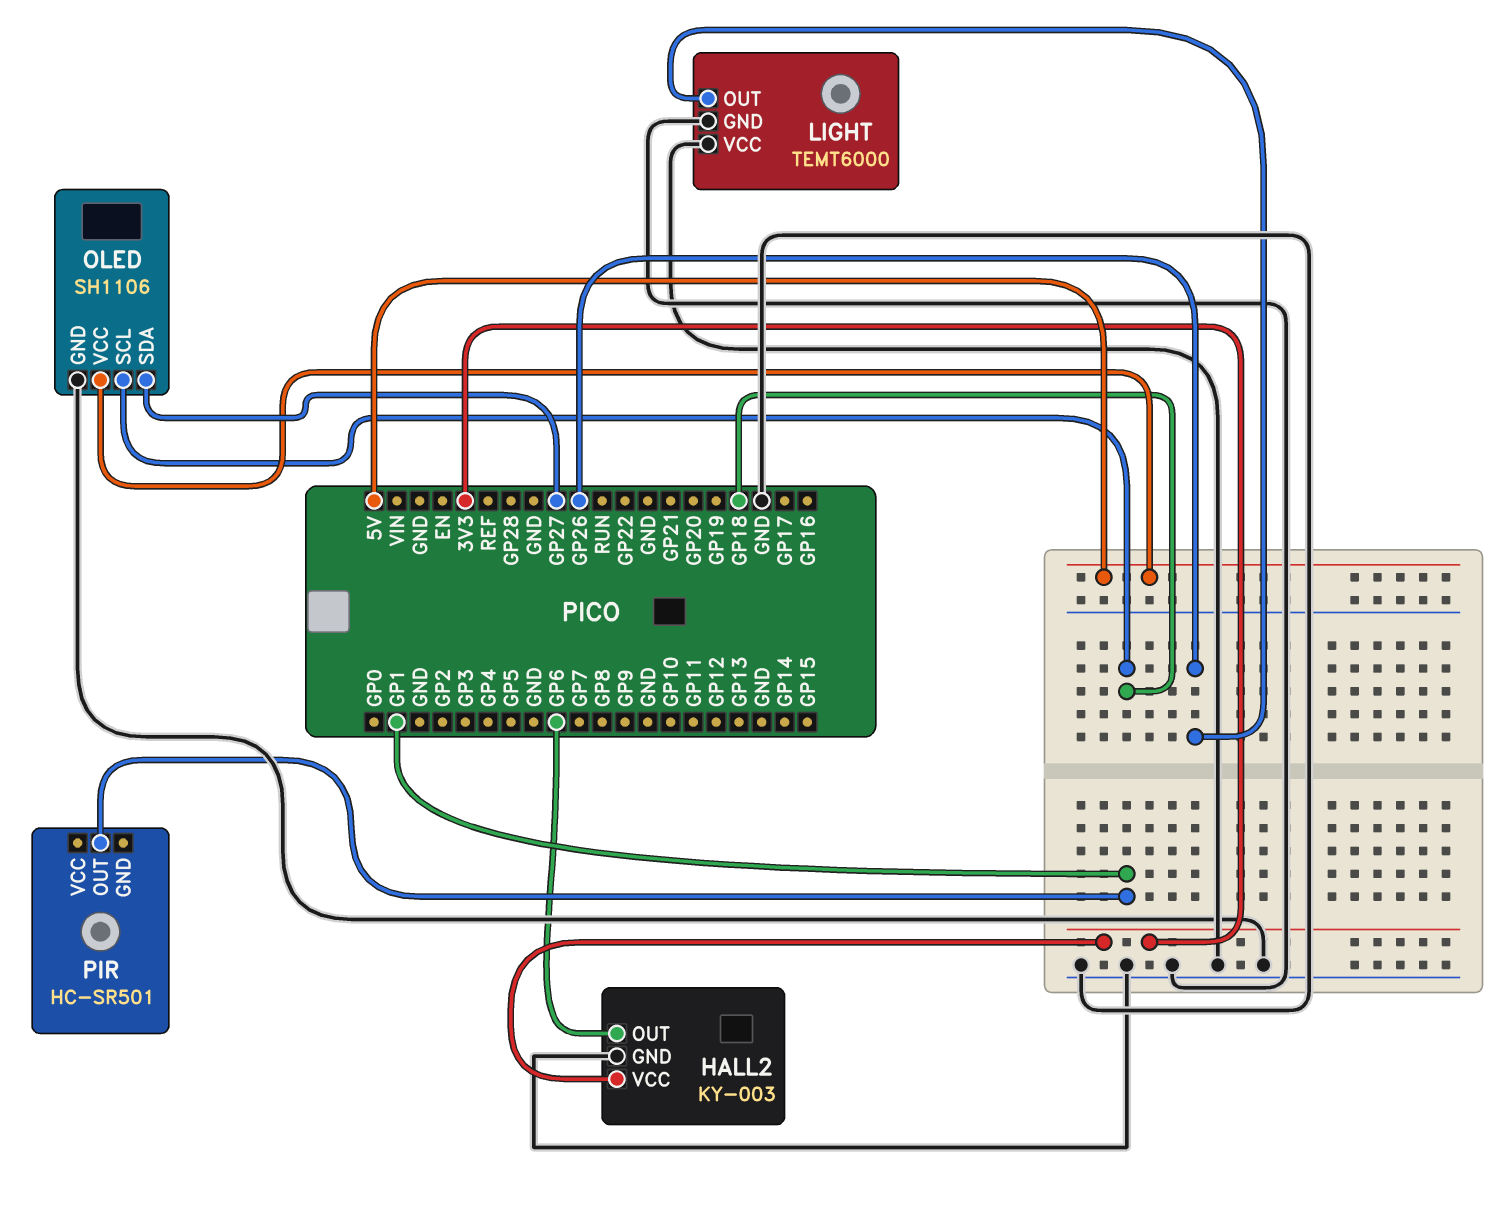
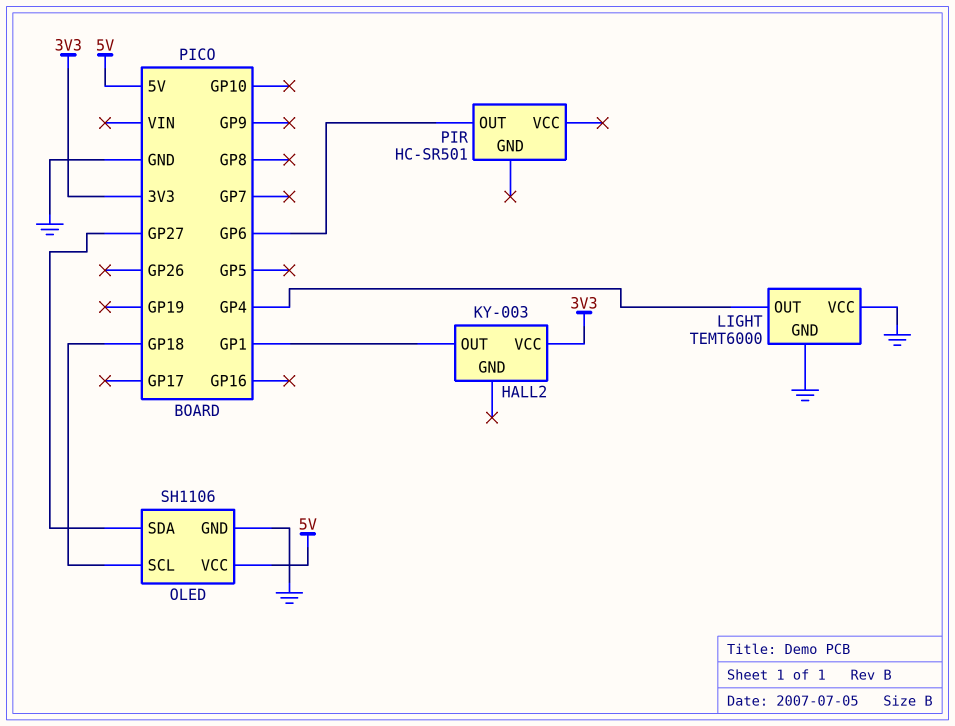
HALL2 pin GND: GND -> none
HALL2 pin OUT: GP6 -> GP1
LIGHT pin OUT: GP26 -> GP4
PIR pin OUT: GP1 -> GP6

